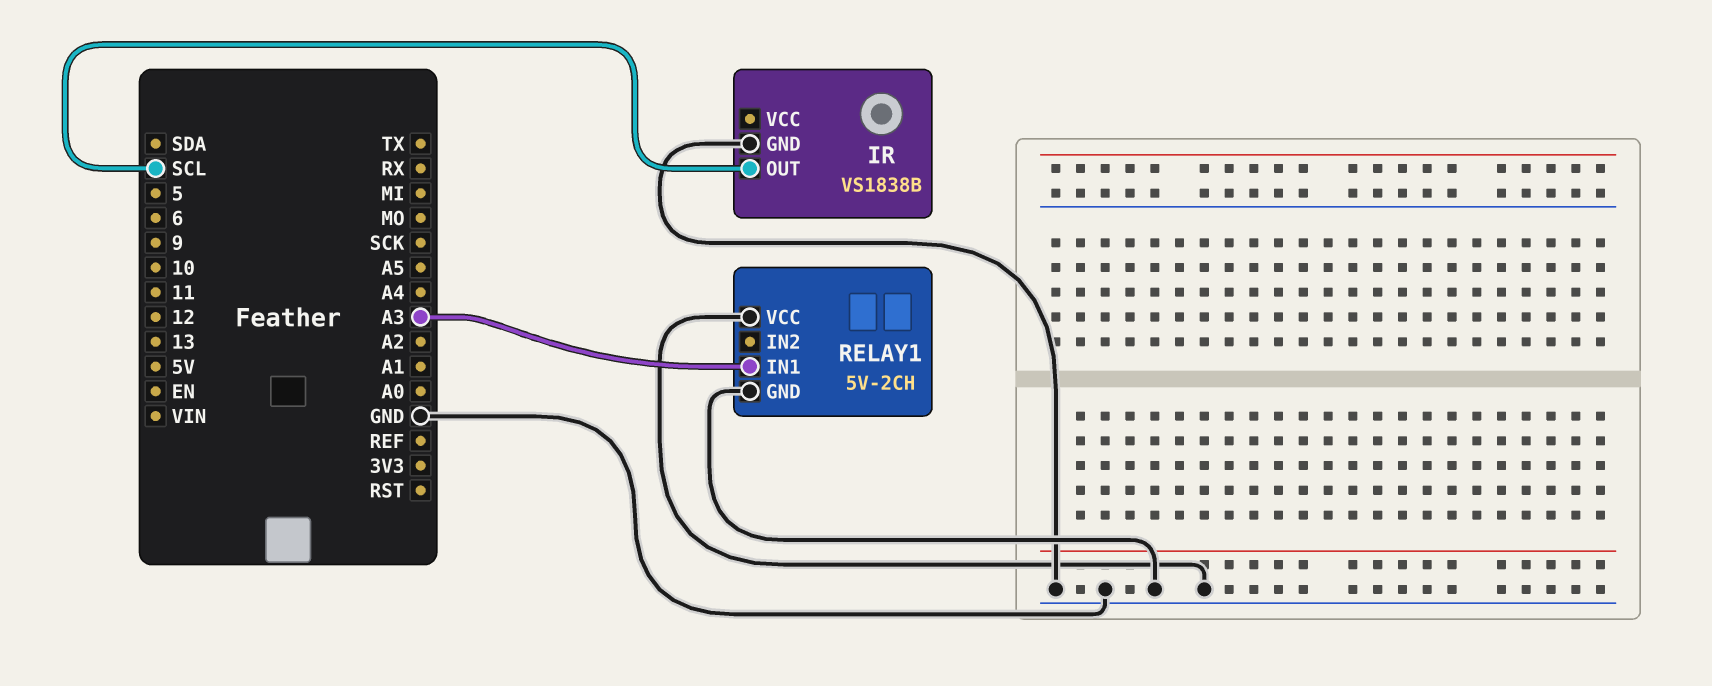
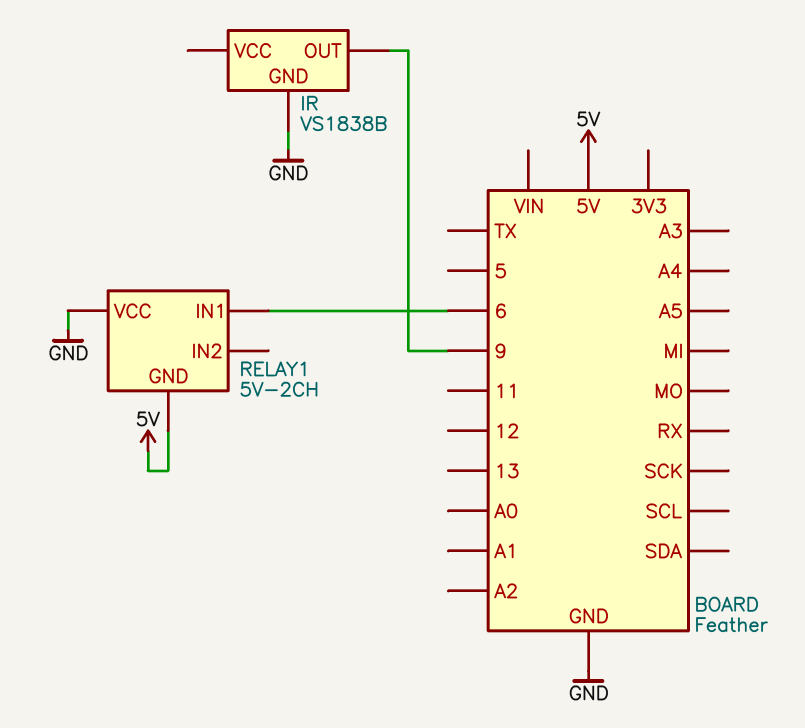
IR pin OUT: SCL -> 9
RELAY1 pin GND: GND -> 5V
RELAY1 pin IN1: A3 -> 6

